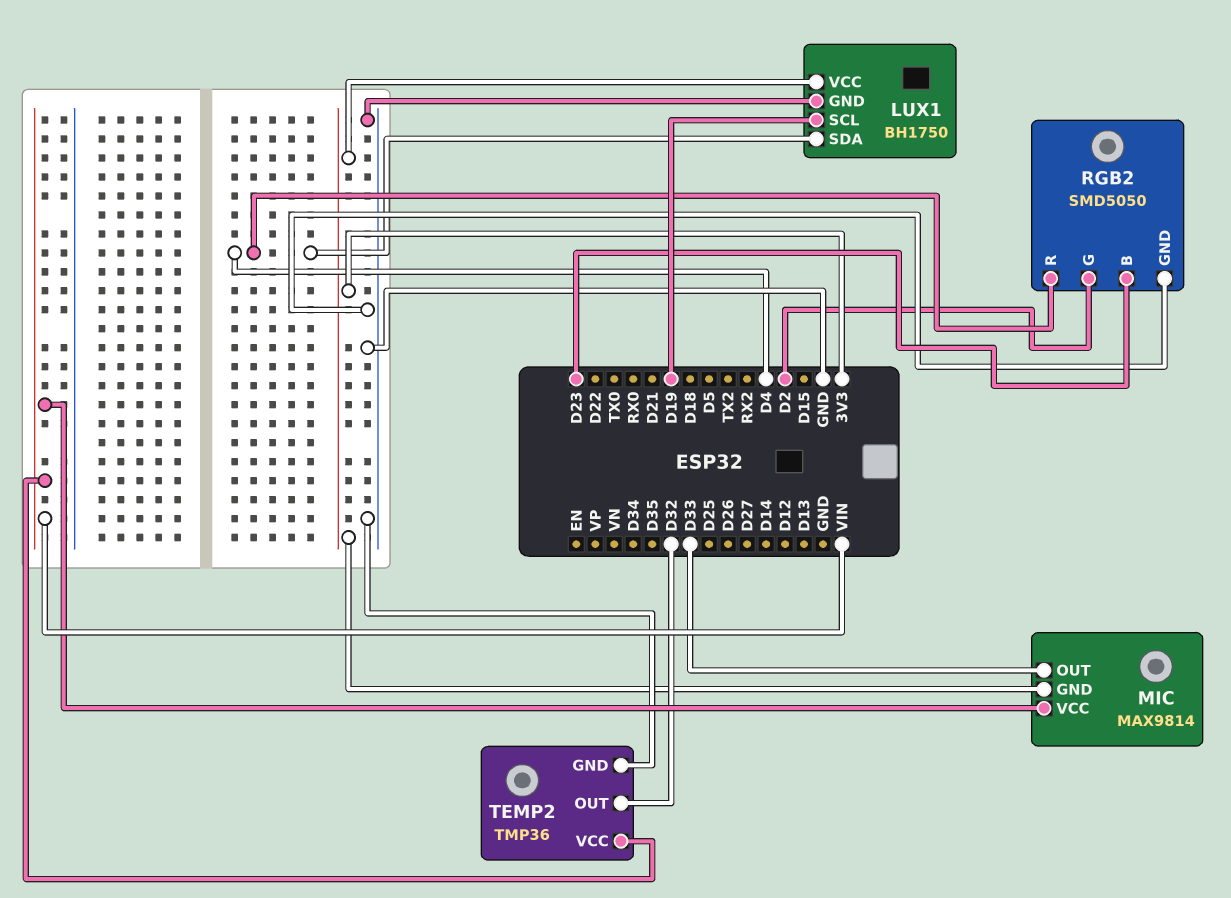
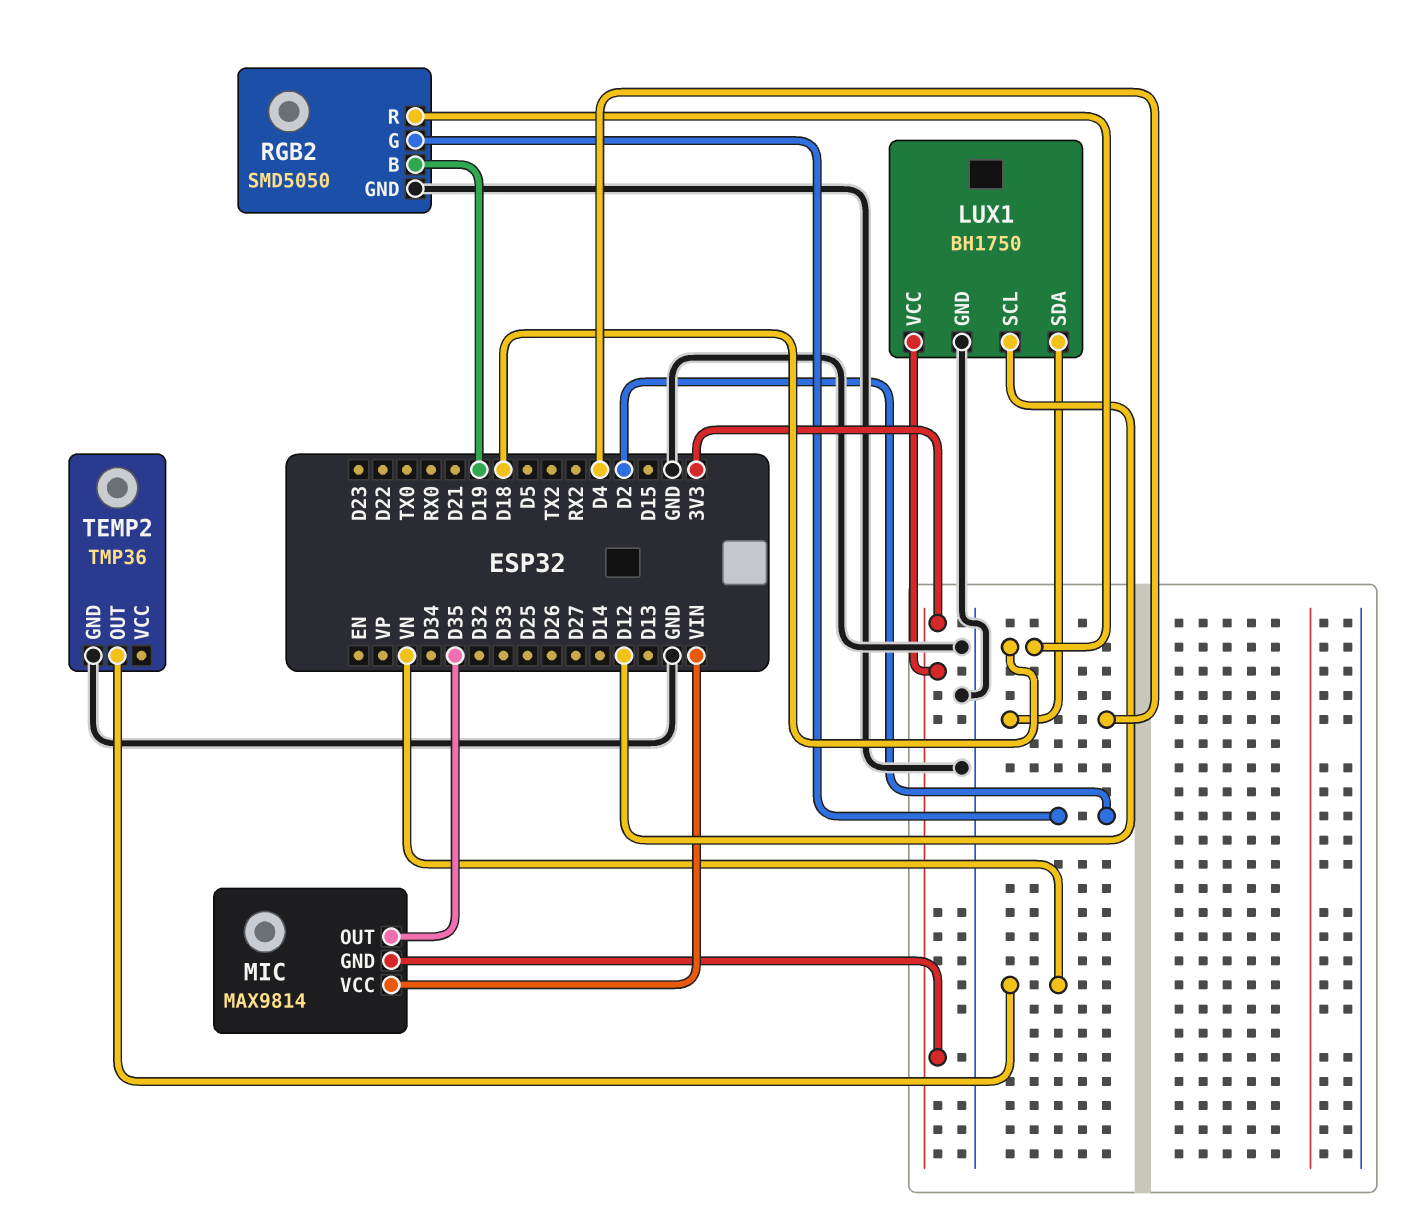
LUX1 pin SCL: D19 -> D12
MIC pin OUT: D33 -> D35
RGB2 pin B: D23 -> D19
RGB2 pin R: D4 -> D18
TEMP2 pin OUT: D32 -> VN
TEMP2 pin VCC: VIN -> none

